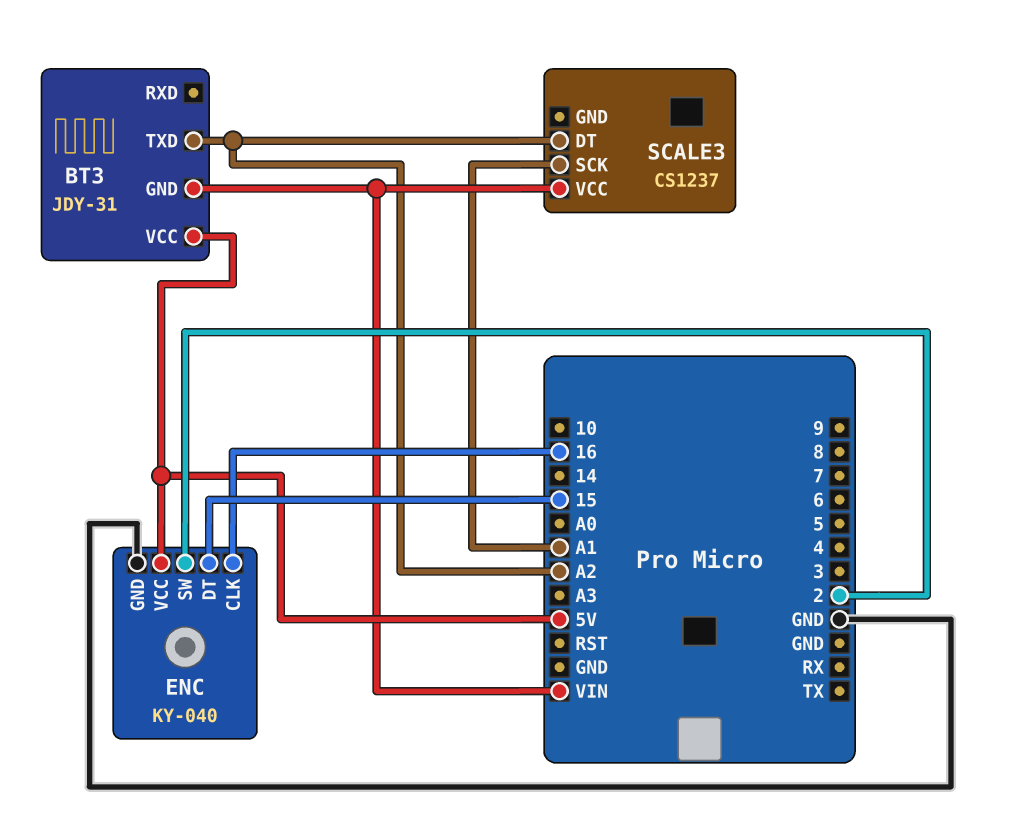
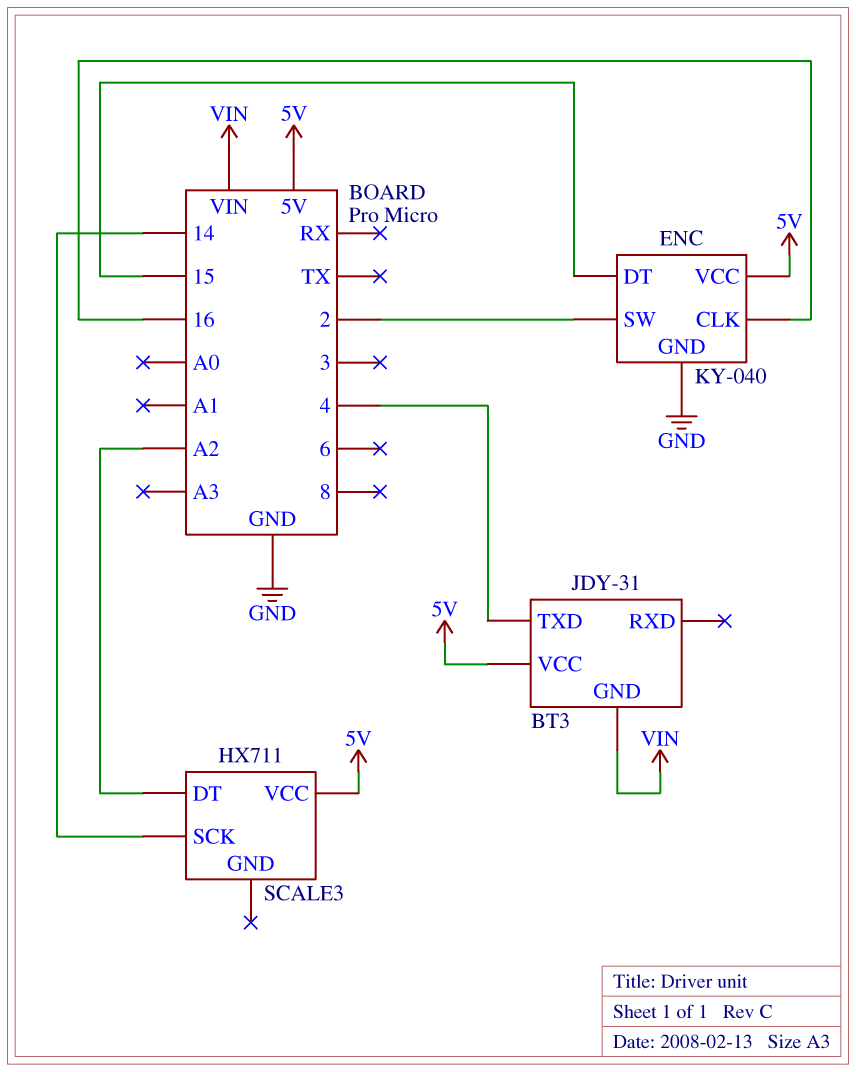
BT3 pin TXD: A2 -> 4
SCALE3: CS1237 -> HX711
SCALE3 pin SCK: A1 -> 14
SCALE3 pin VCC: VIN -> 5V

